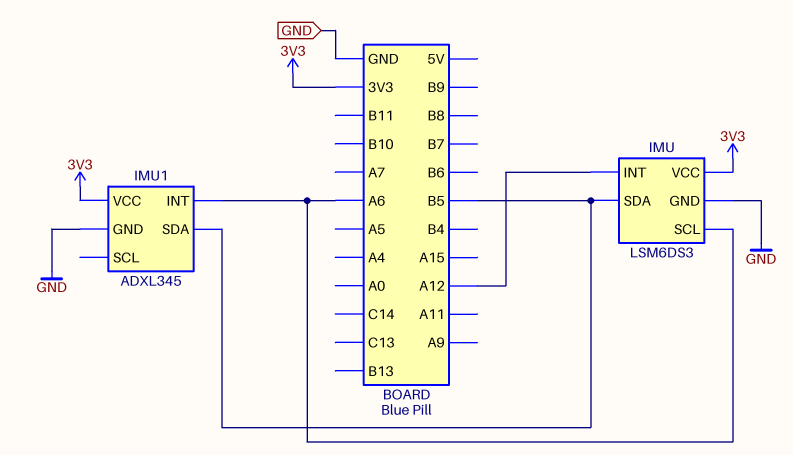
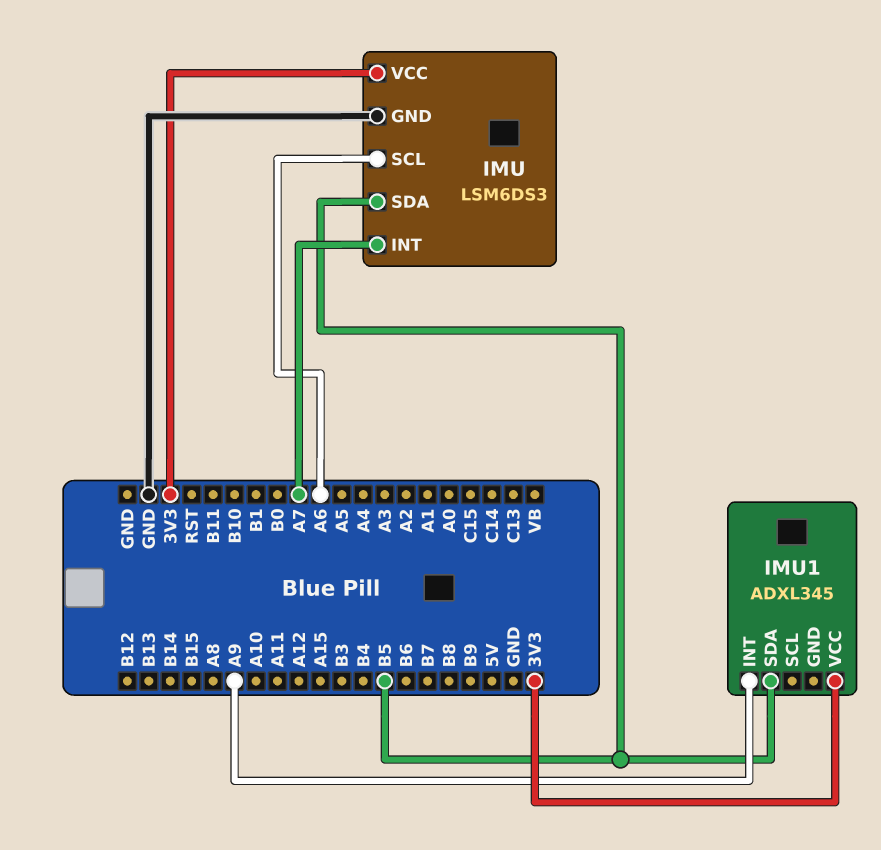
IMU pin INT: A12 -> A7
IMU1 pin GND: GND -> none
IMU1 pin INT: A6 -> A9

